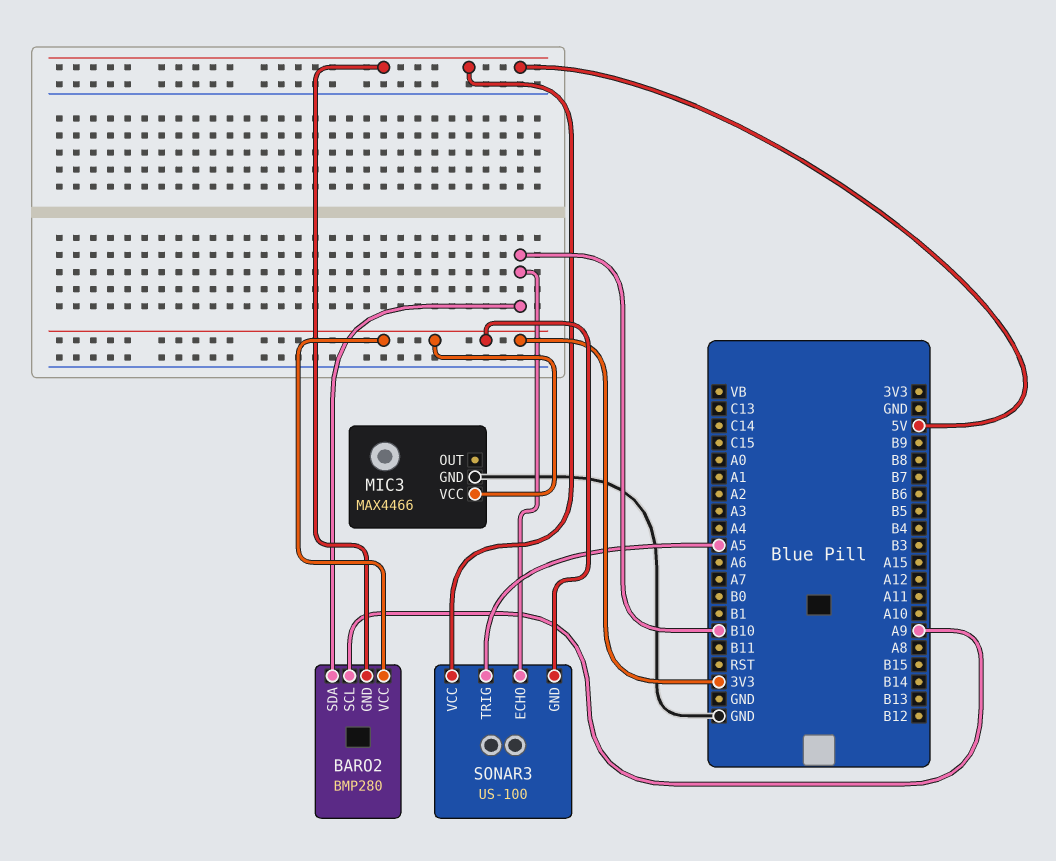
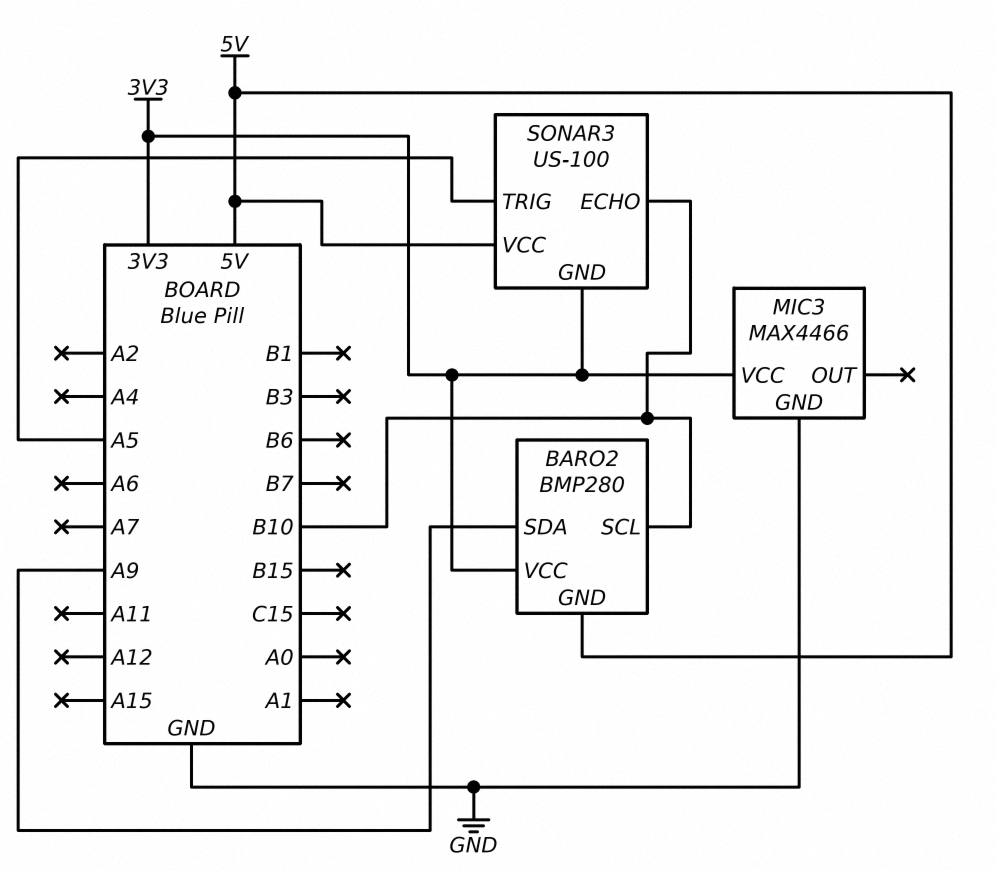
BARO2 pin SCL: A9 -> B10
BARO2 pin SDA: B10 -> A9

